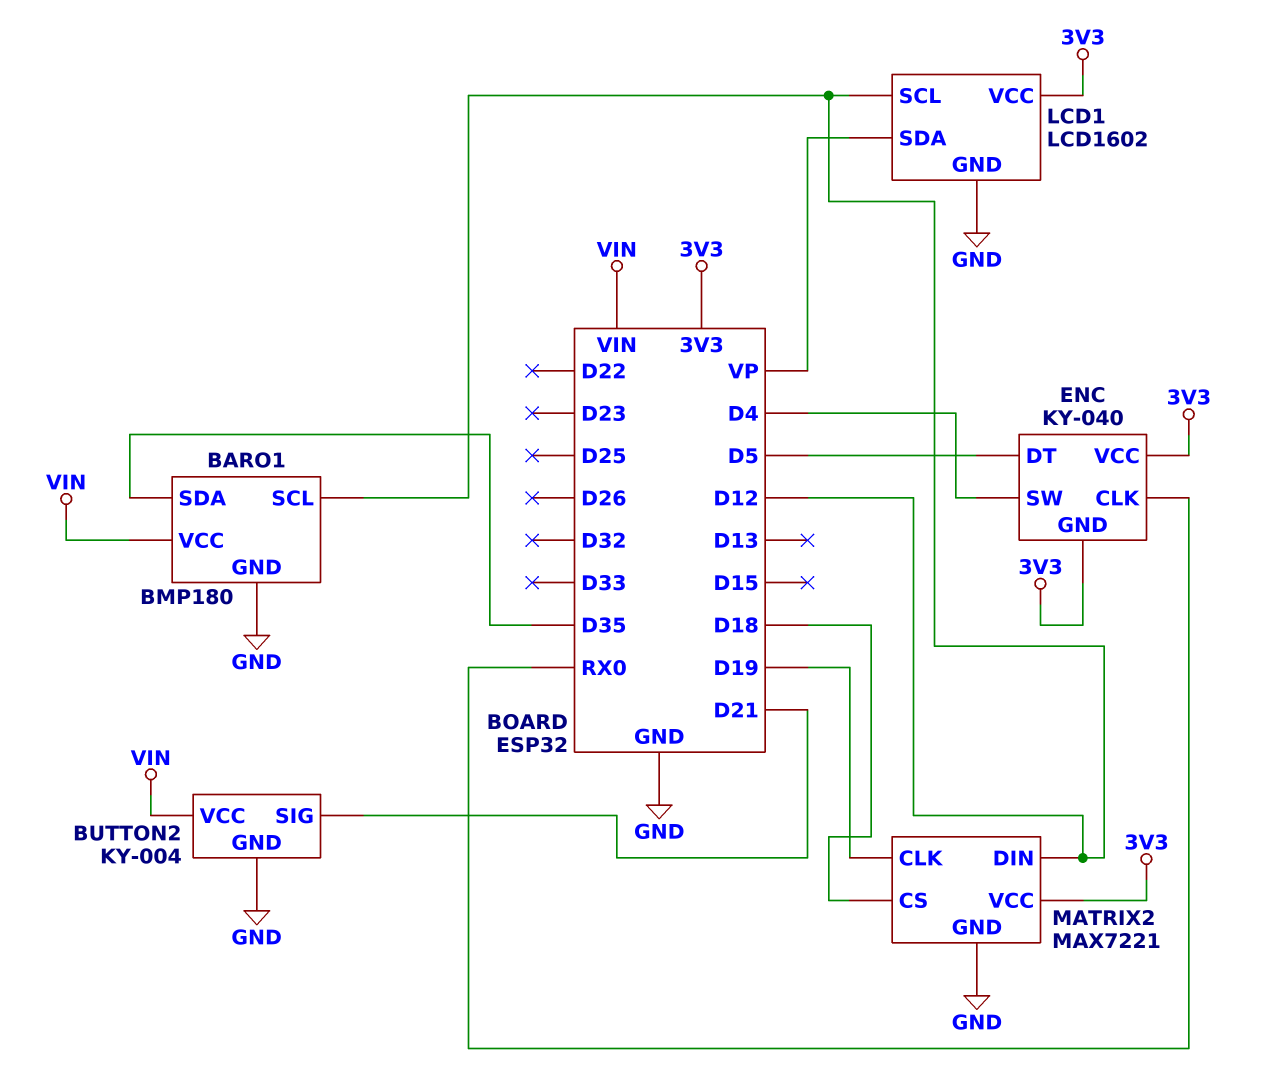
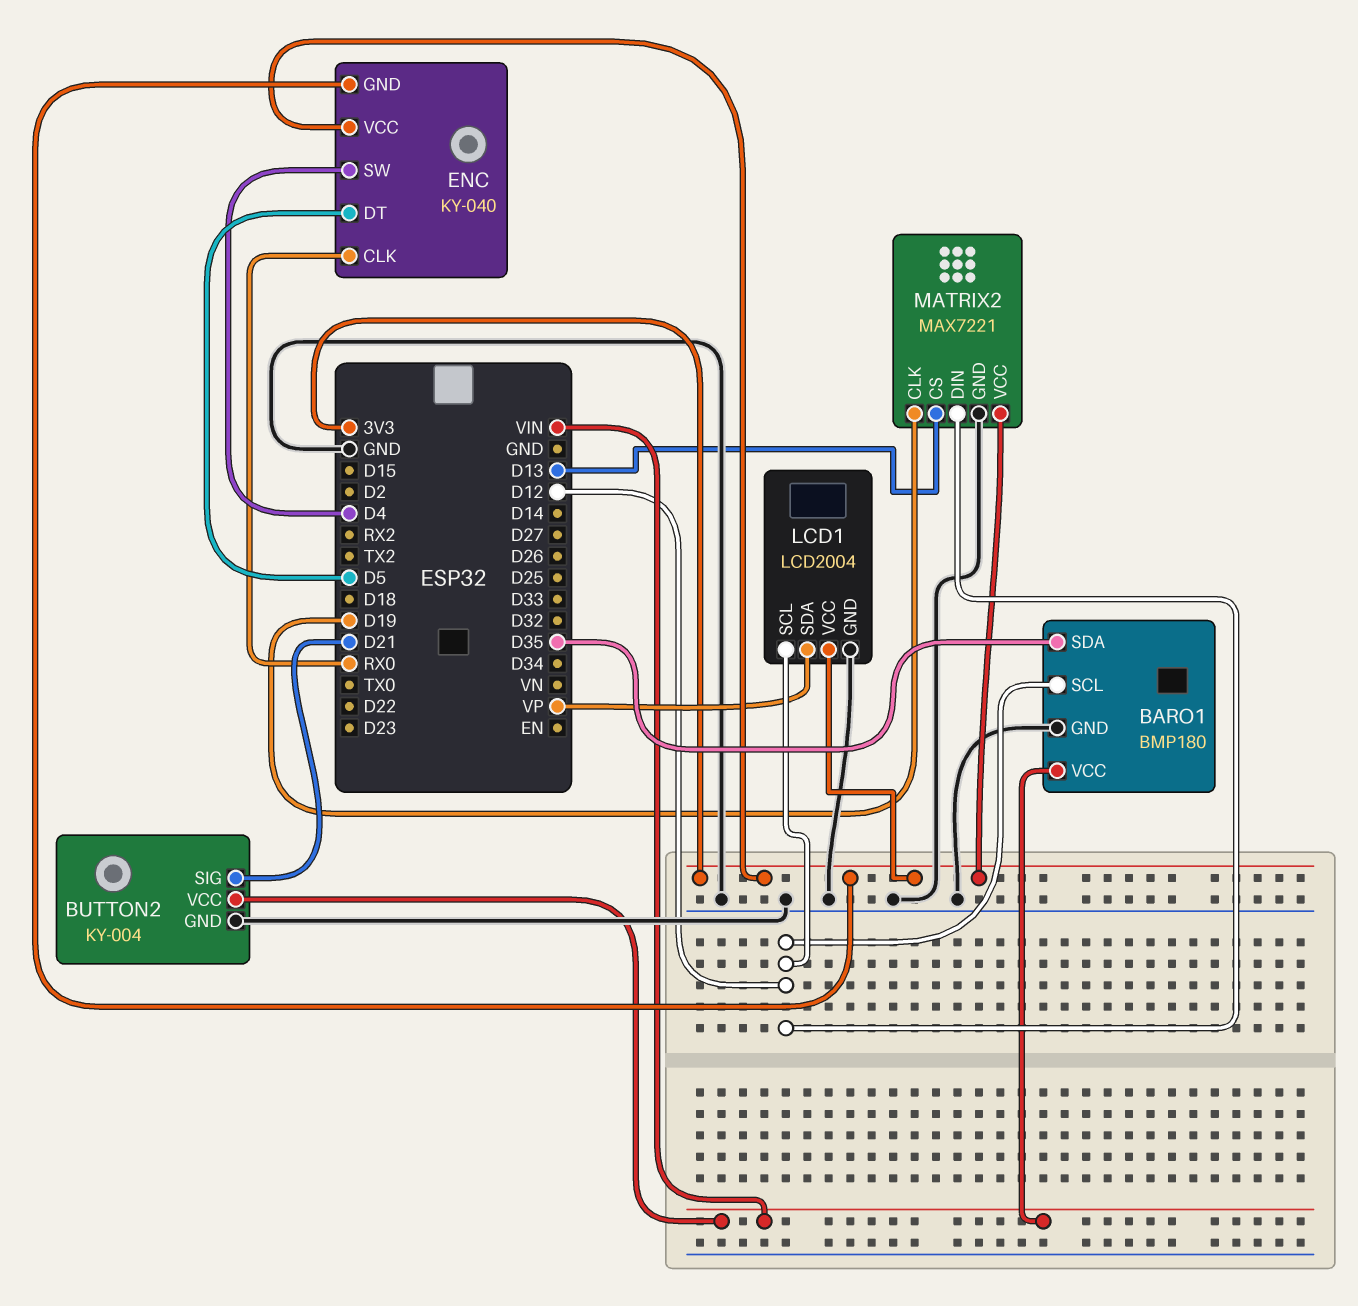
LCD1: LCD1602 -> LCD2004
MATRIX2 pin CS: D18 -> D13

